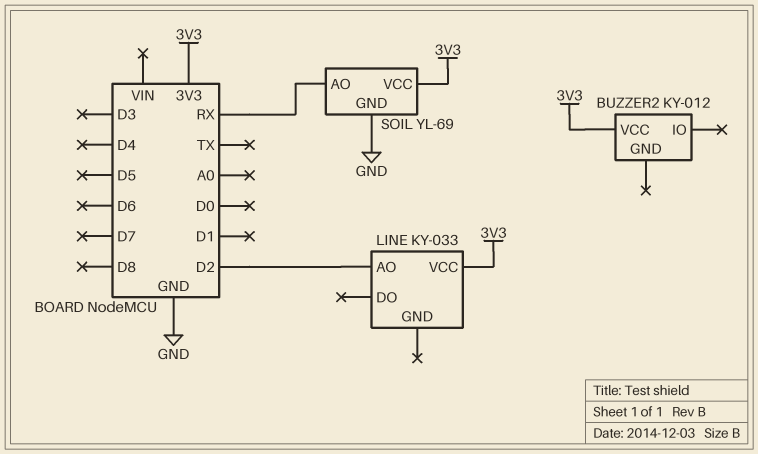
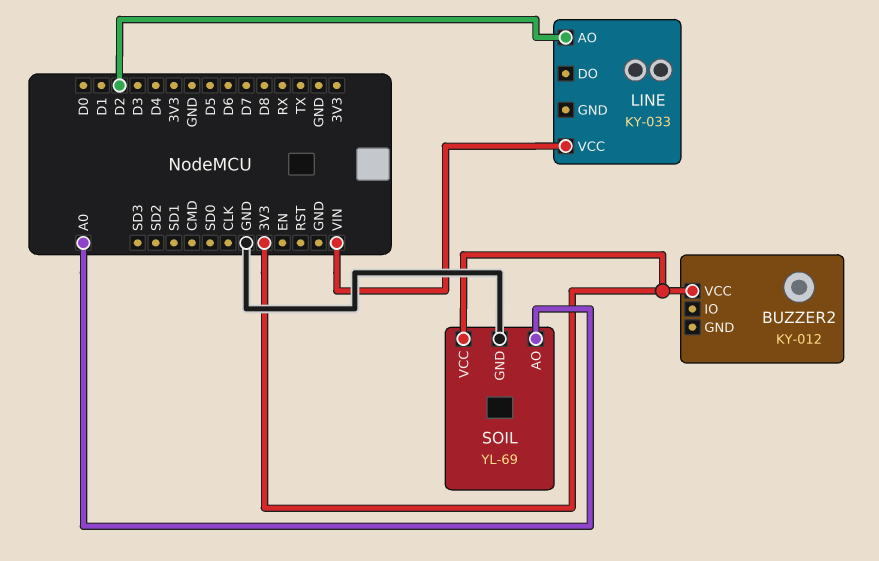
LINE pin VCC: 3V3 -> VIN
SOIL pin AO: RX -> A0

